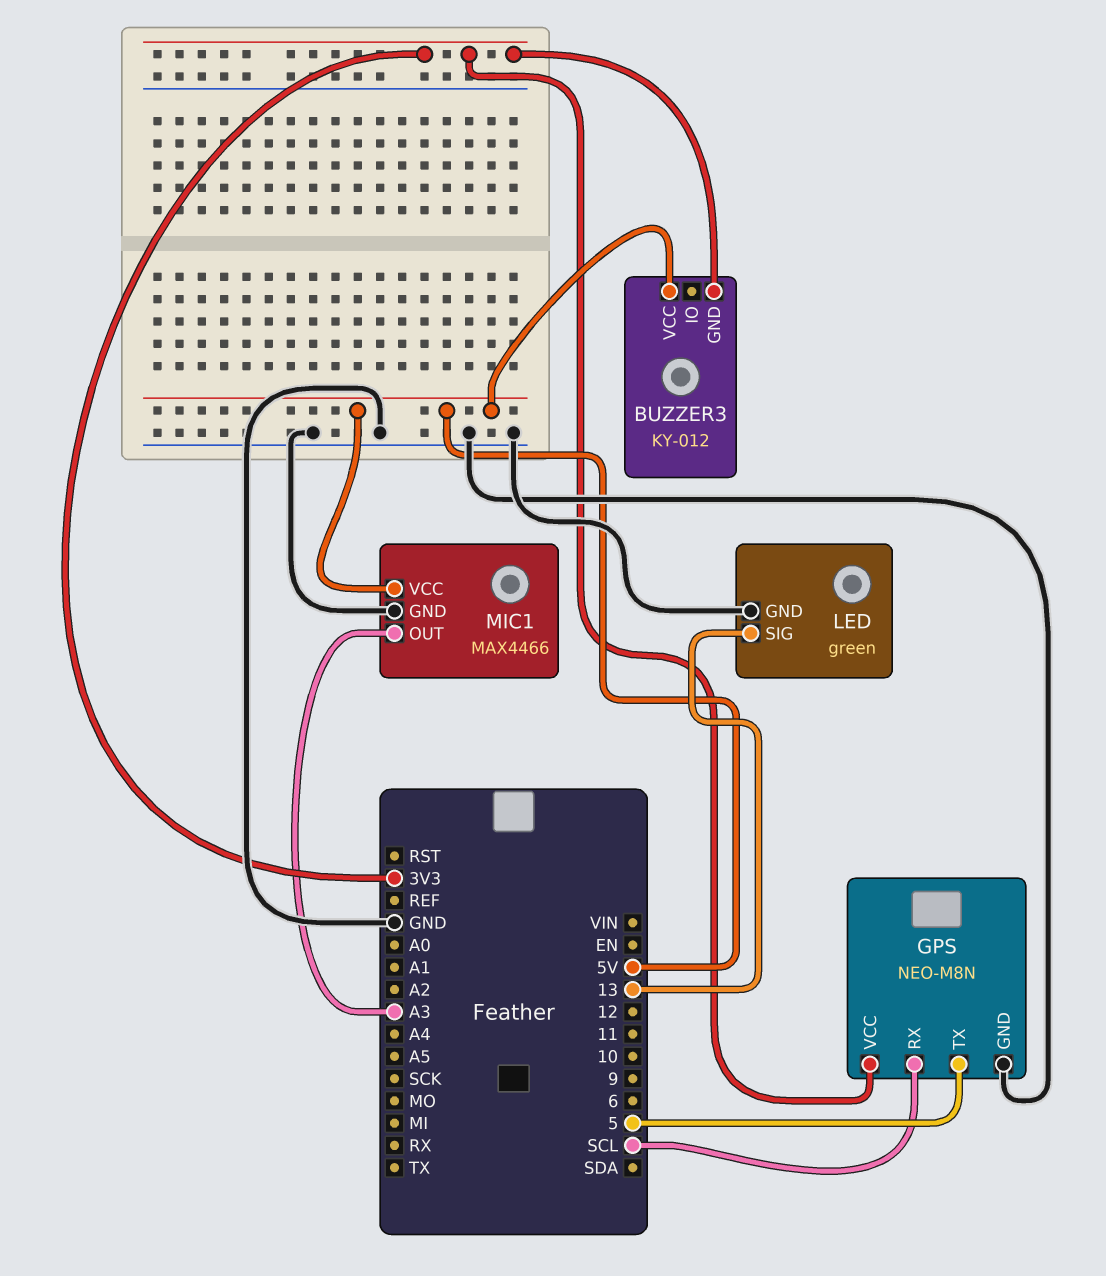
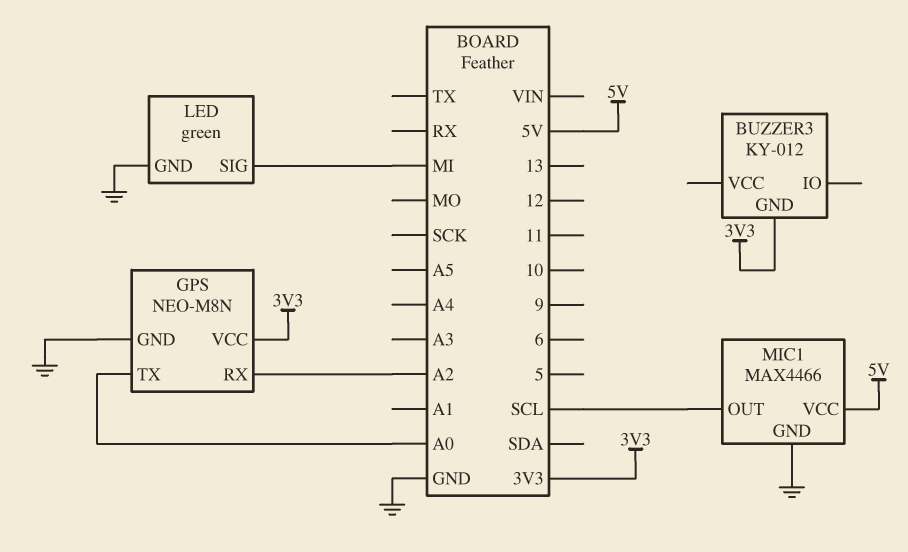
BUZZER3 pin VCC: 5V -> none
GPS pin RX: SCL -> A2
GPS pin TX: 5 -> A0
LED pin SIG: 13 -> MI
MIC1 pin OUT: A3 -> SCL

